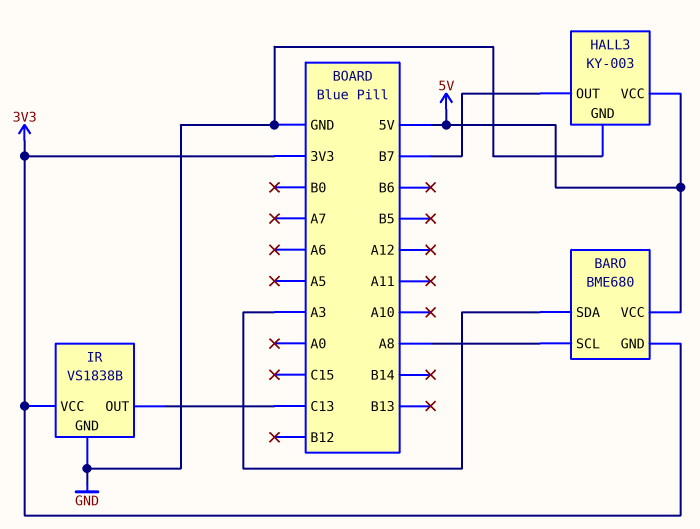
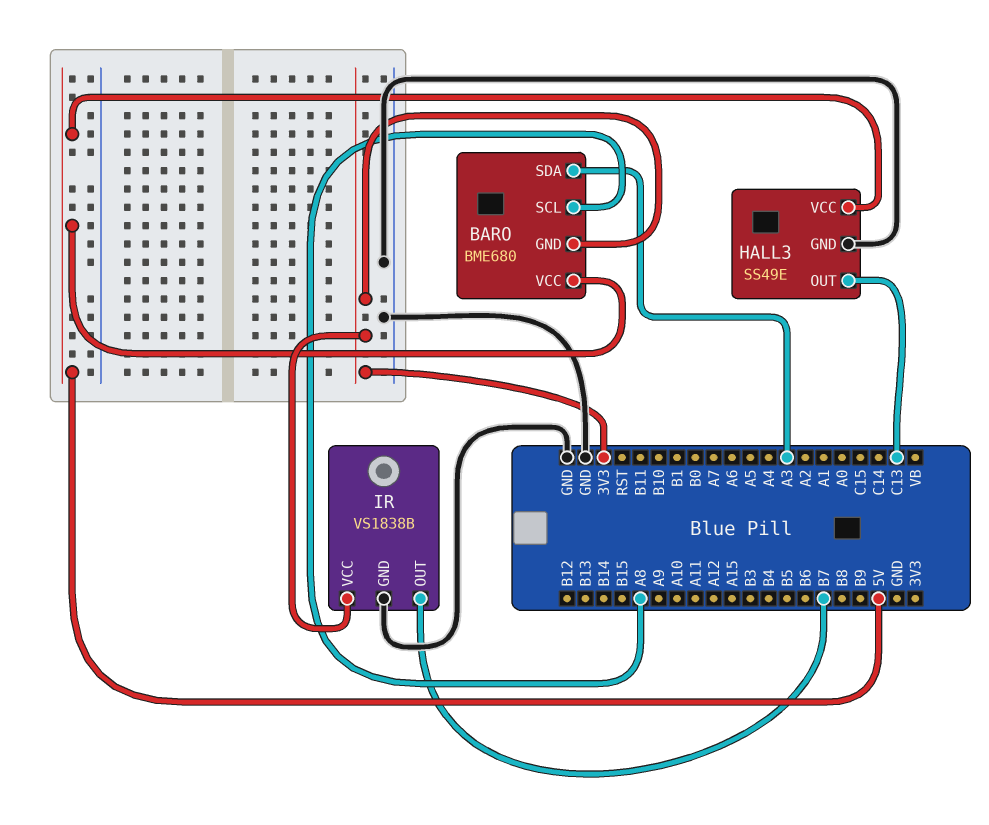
HALL3: KY-003 -> SS49E
HALL3 pin OUT: B7 -> C13
IR pin OUT: C13 -> B7

